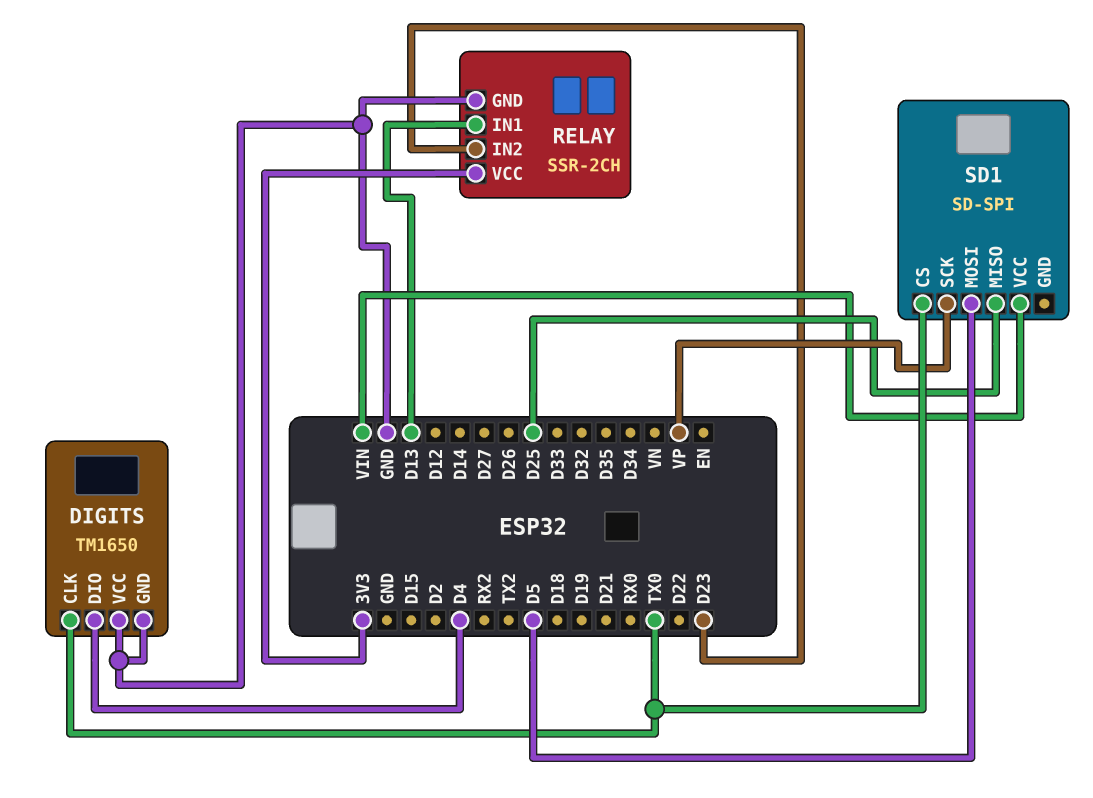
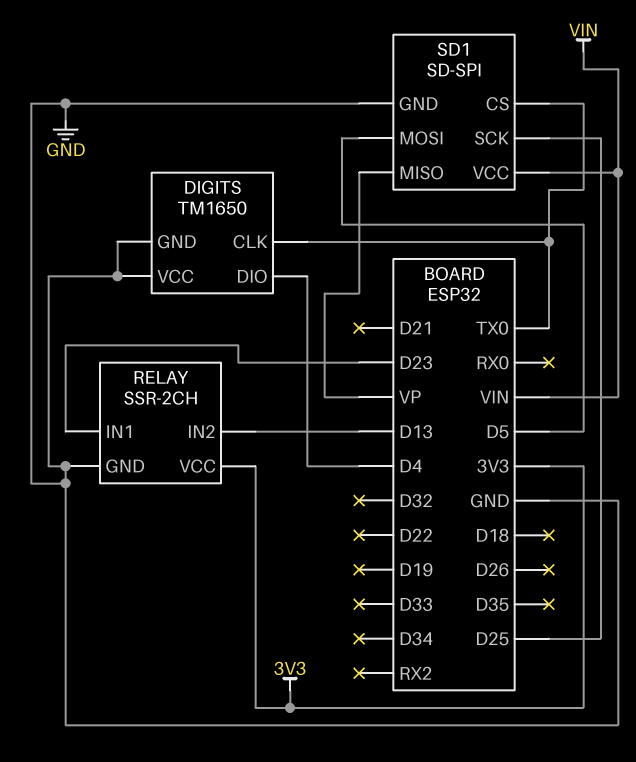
RELAY pin IN1: D13 -> D23
RELAY pin IN2: D23 -> D13
SD1 pin GND: none -> GND
SD1 pin MISO: D25 -> VP
SD1 pin SCK: VP -> D25

